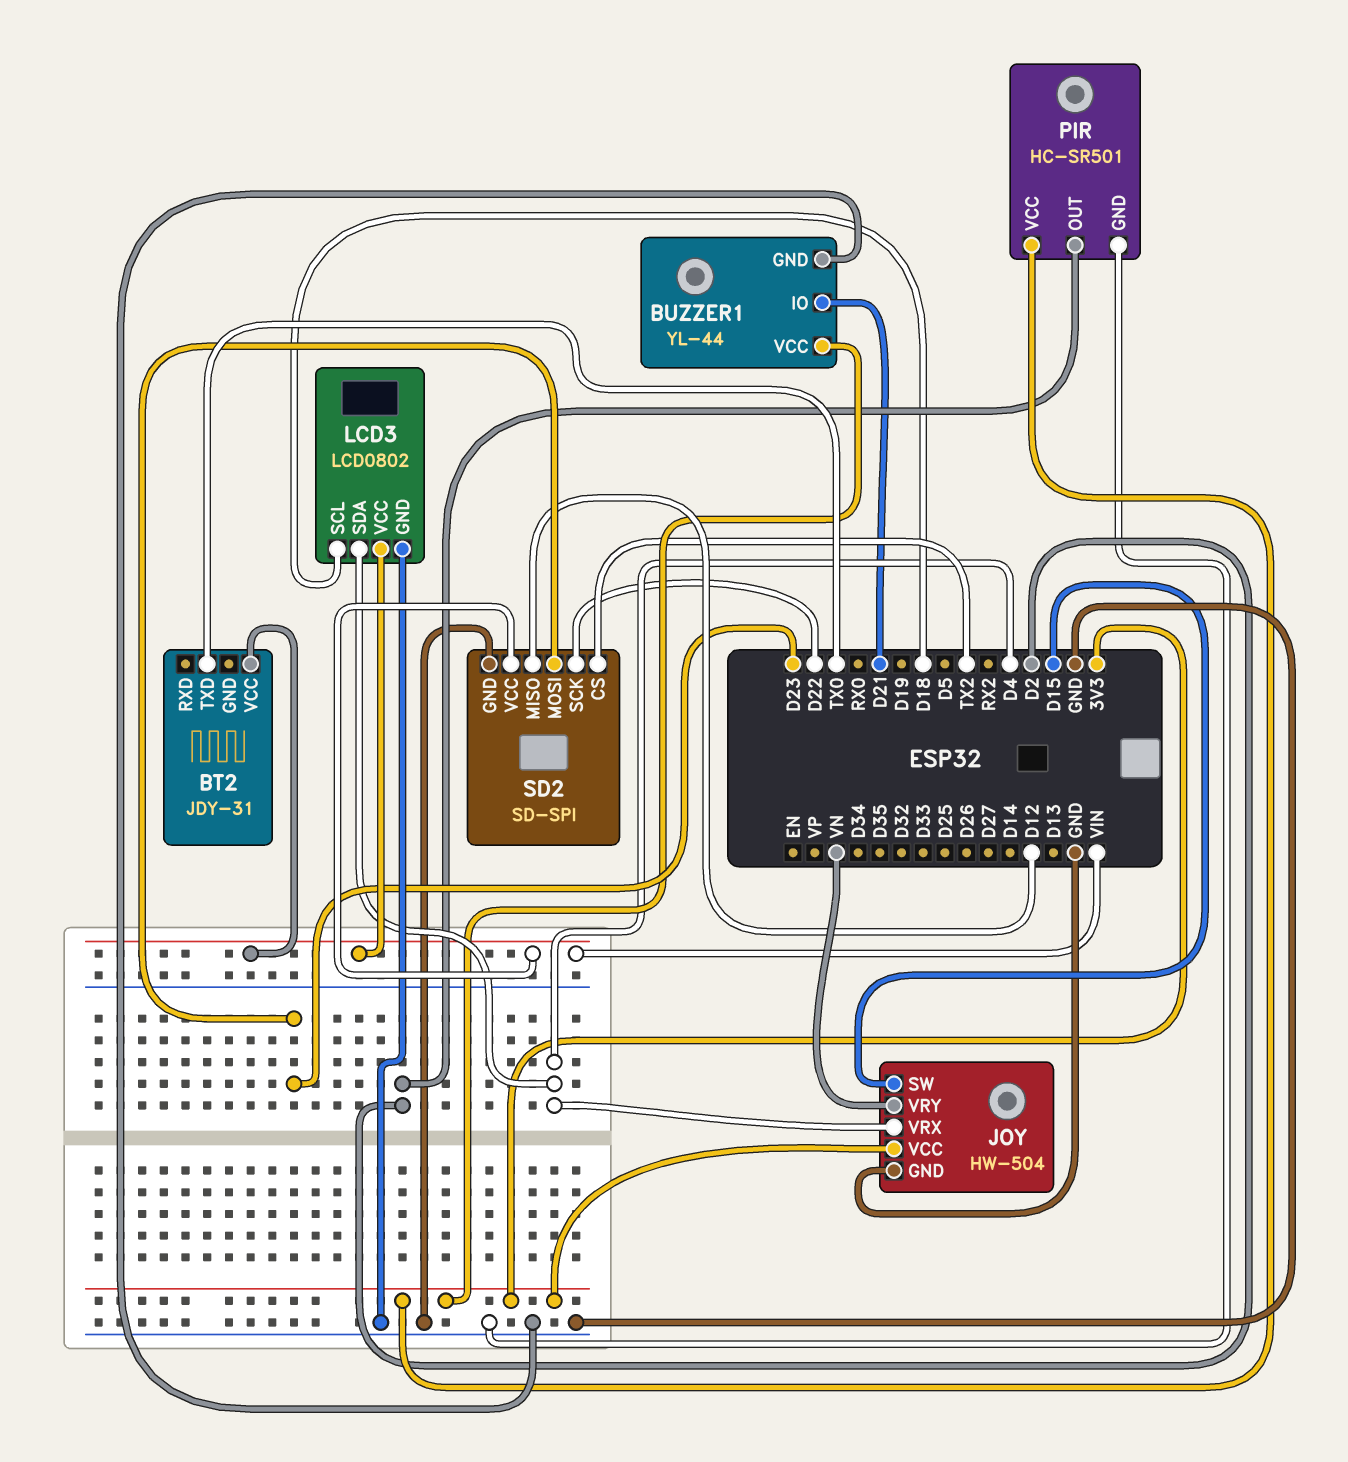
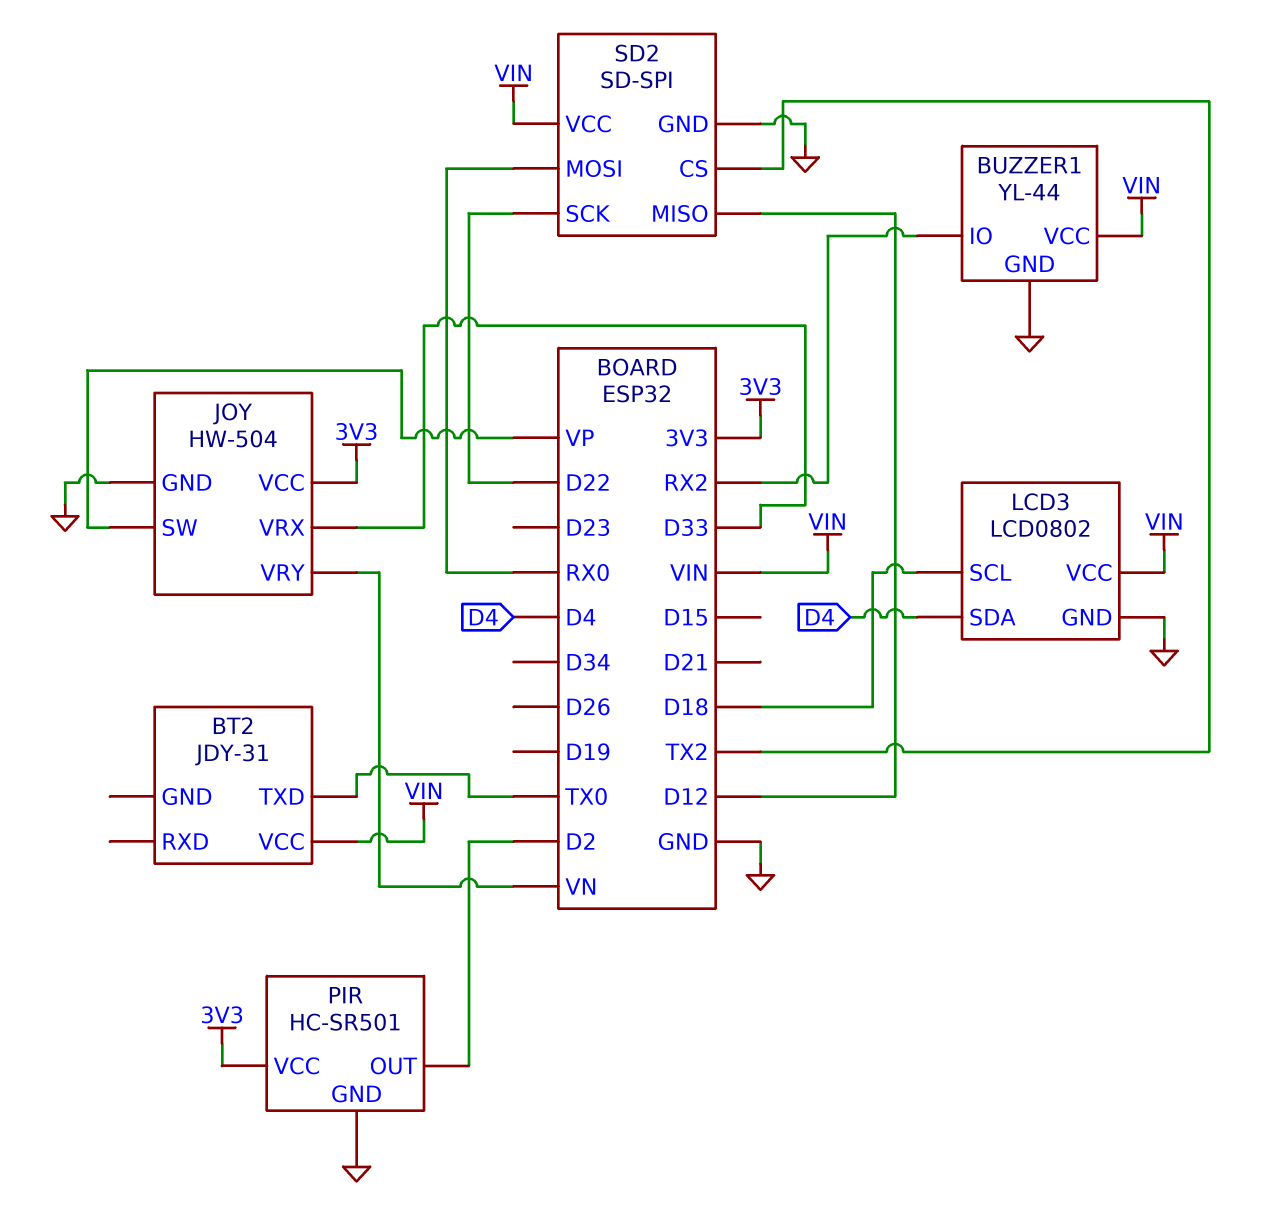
BUZZER1 pin IO: D21 -> RX2
BUZZER1 pin VCC: 3V3 -> VIN
JOY pin SW: D15 -> VP
JOY pin VRX: D4 -> D33
SD2 pin MOSI: D23 -> RX0

